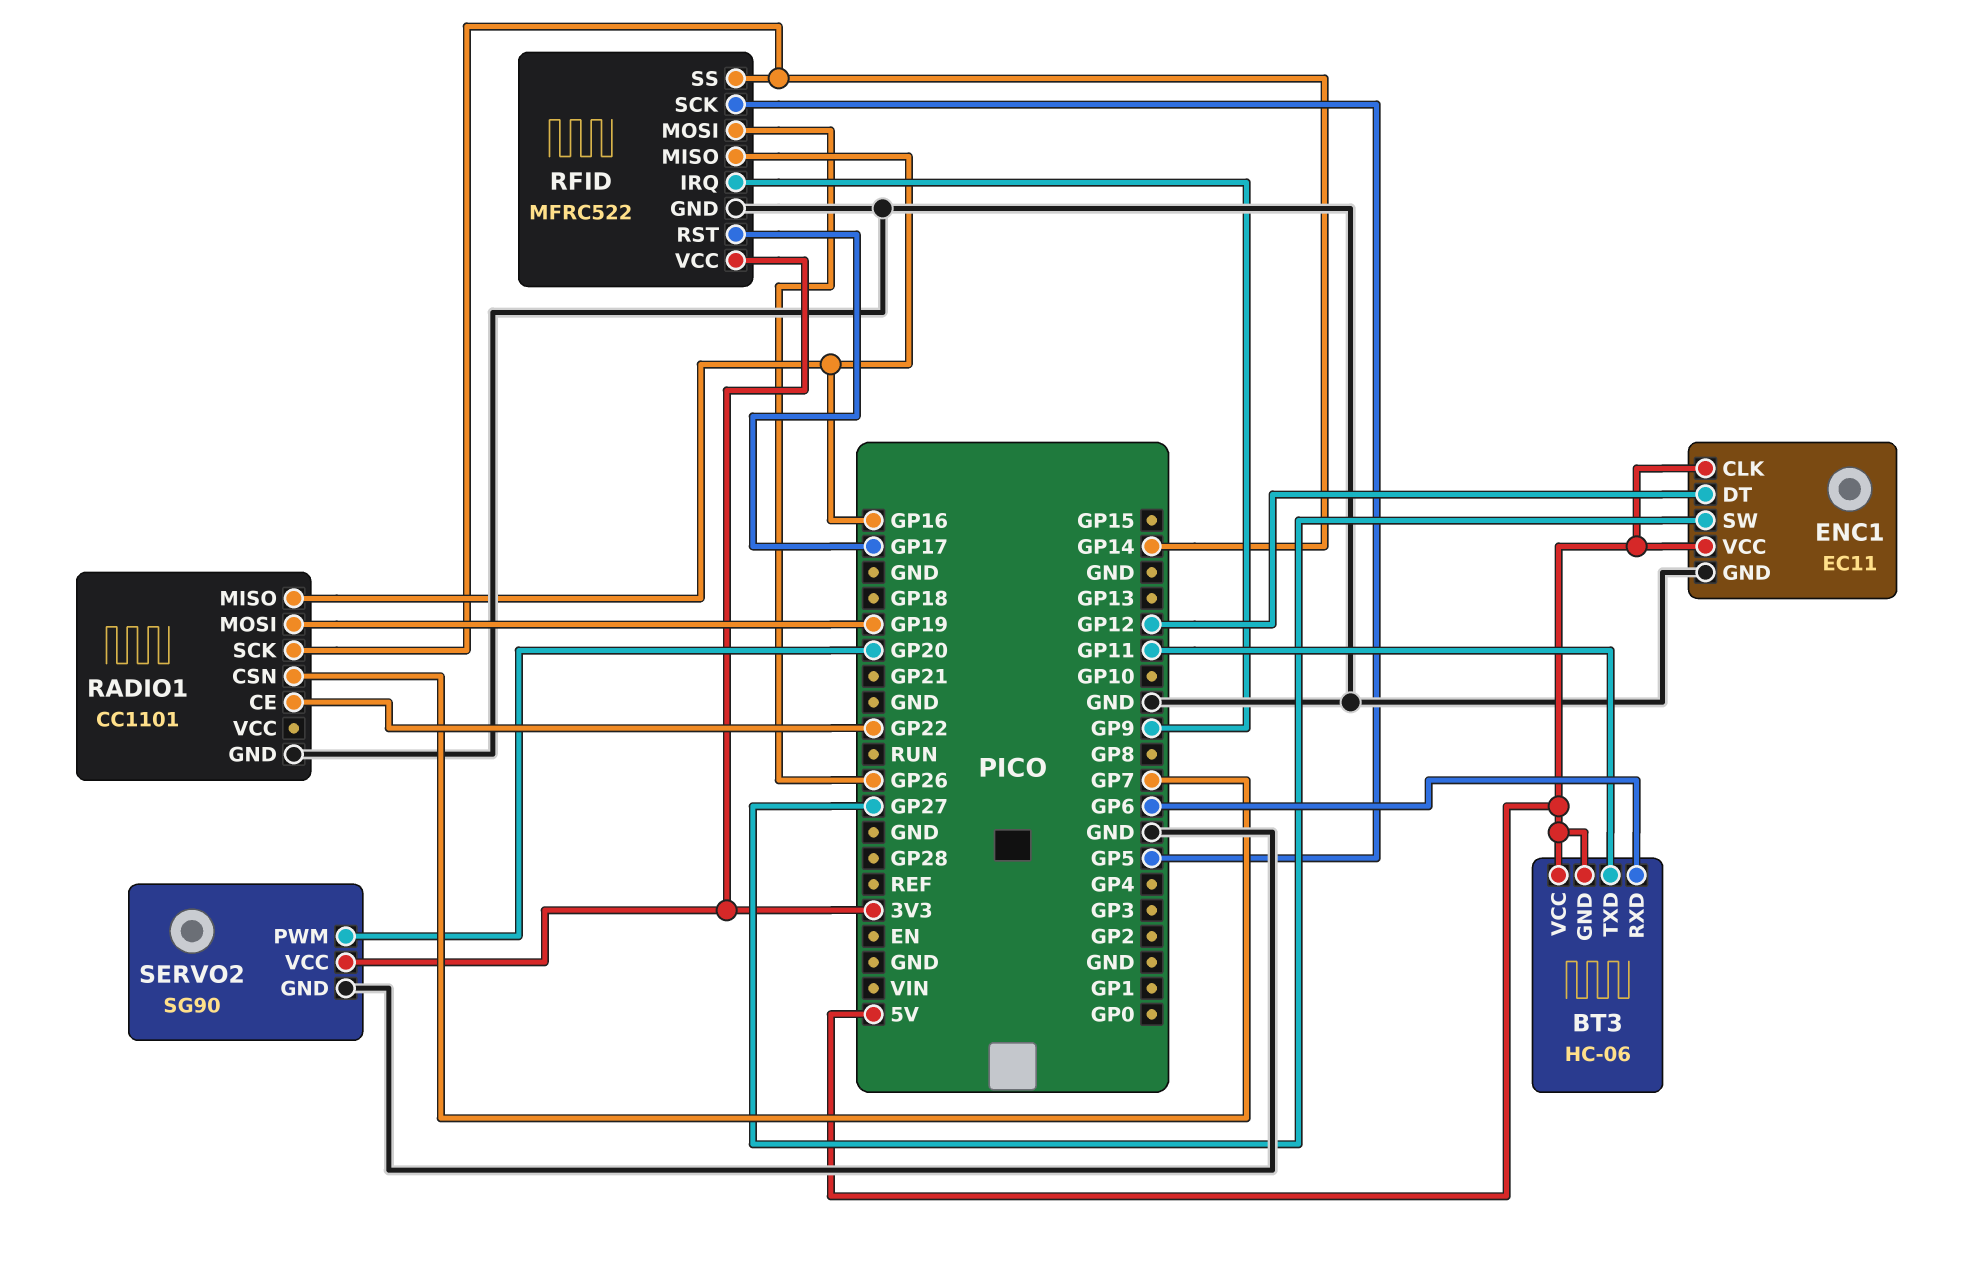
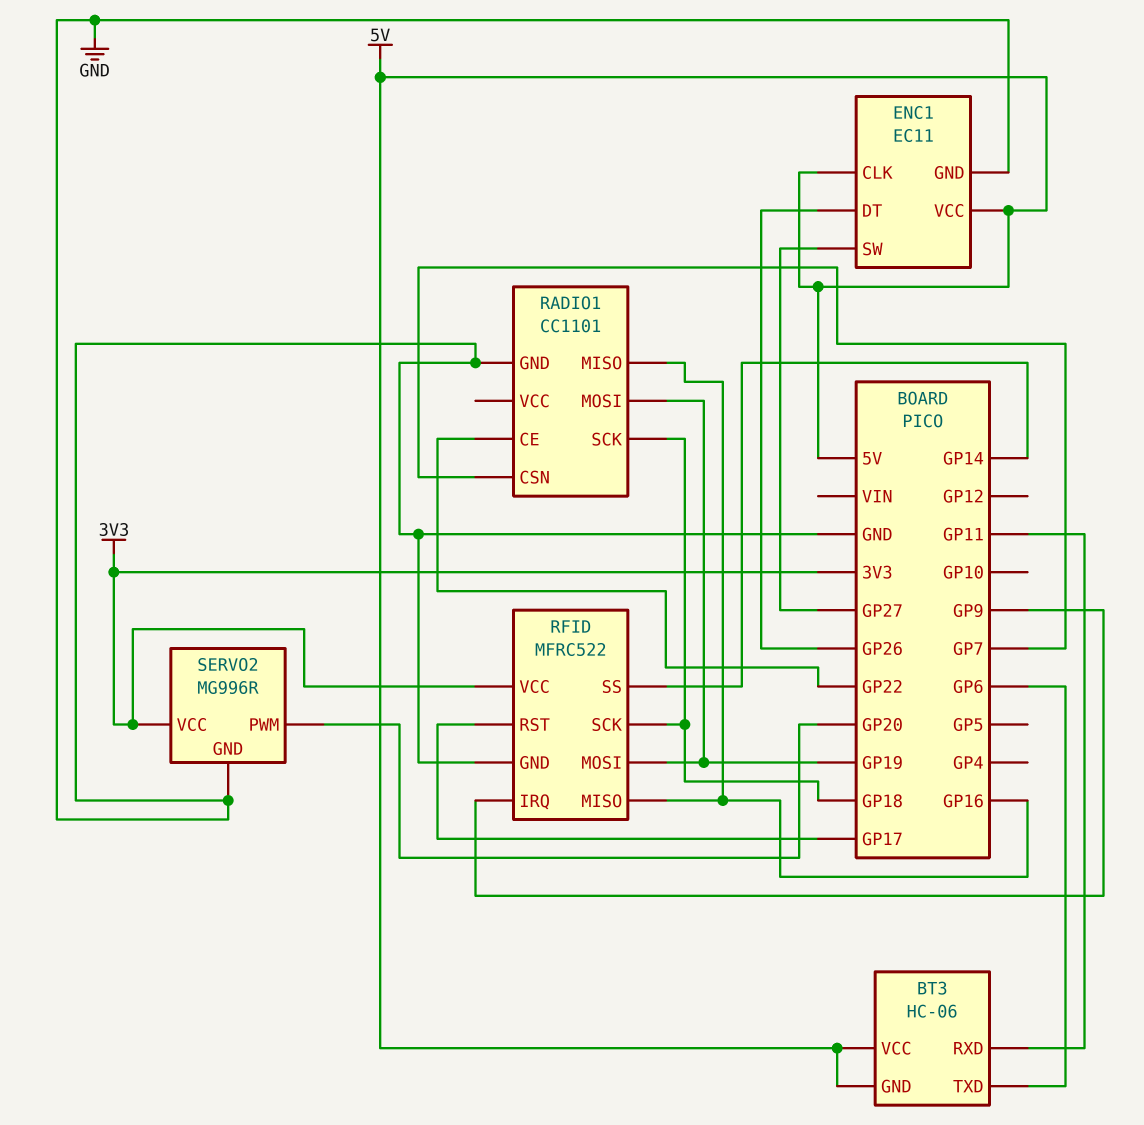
BT3 pin RXD: GP6 -> GP11
BT3 pin TXD: GP11 -> GP6
ENC1 pin DT: GP12 -> GP26
RADIO1 pin SCK: GP14 -> GP18
RFID pin MOSI: GP26 -> GP19
RFID pin SCK: GP5 -> GP18
SERVO2: SG90 -> MG996R

